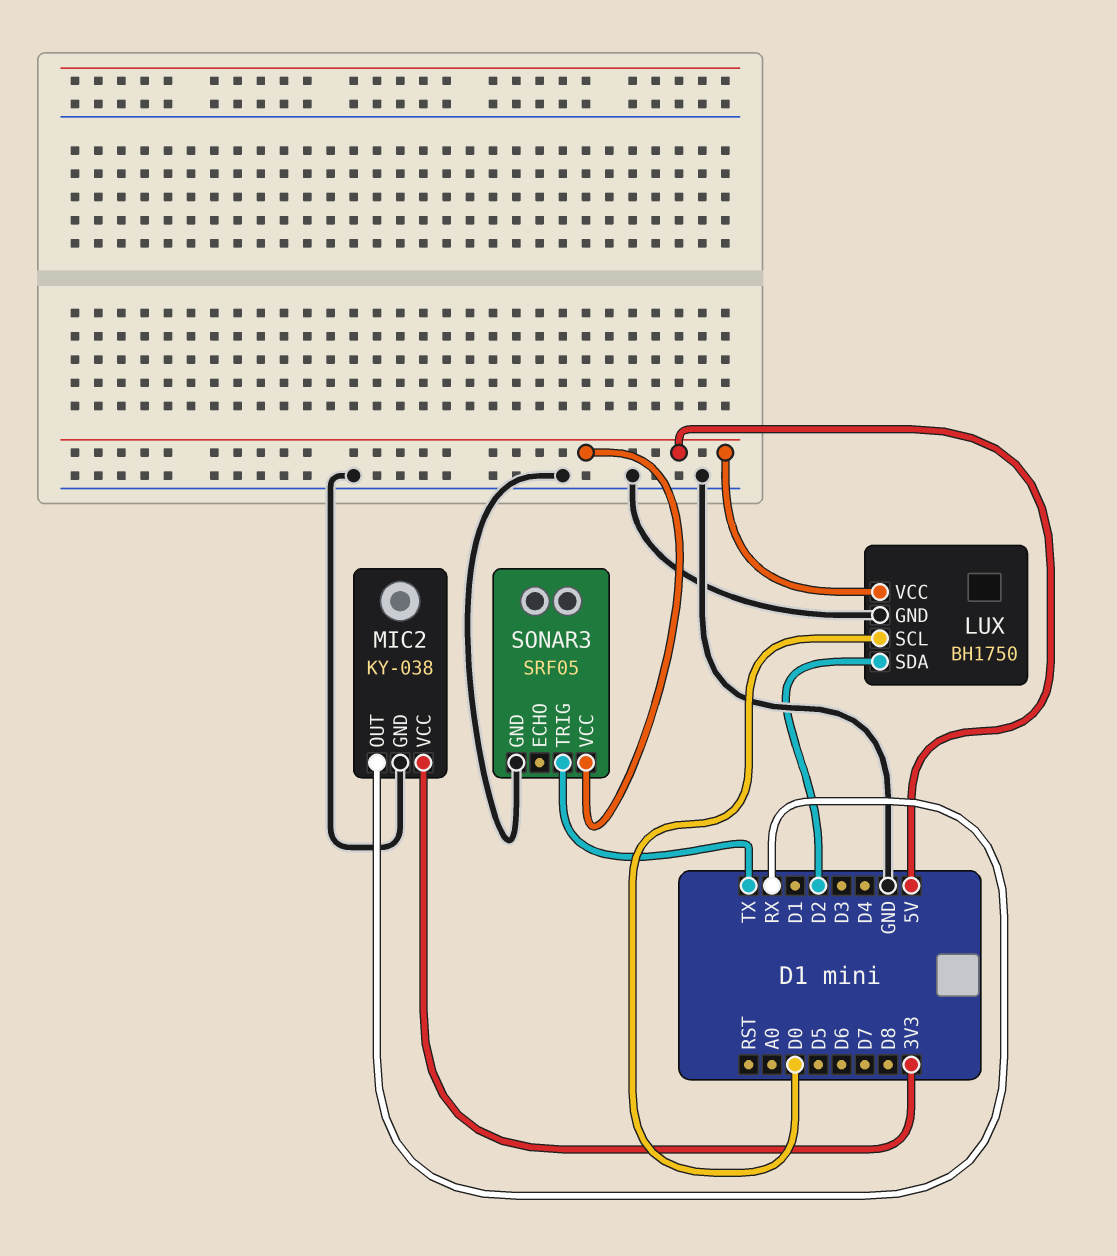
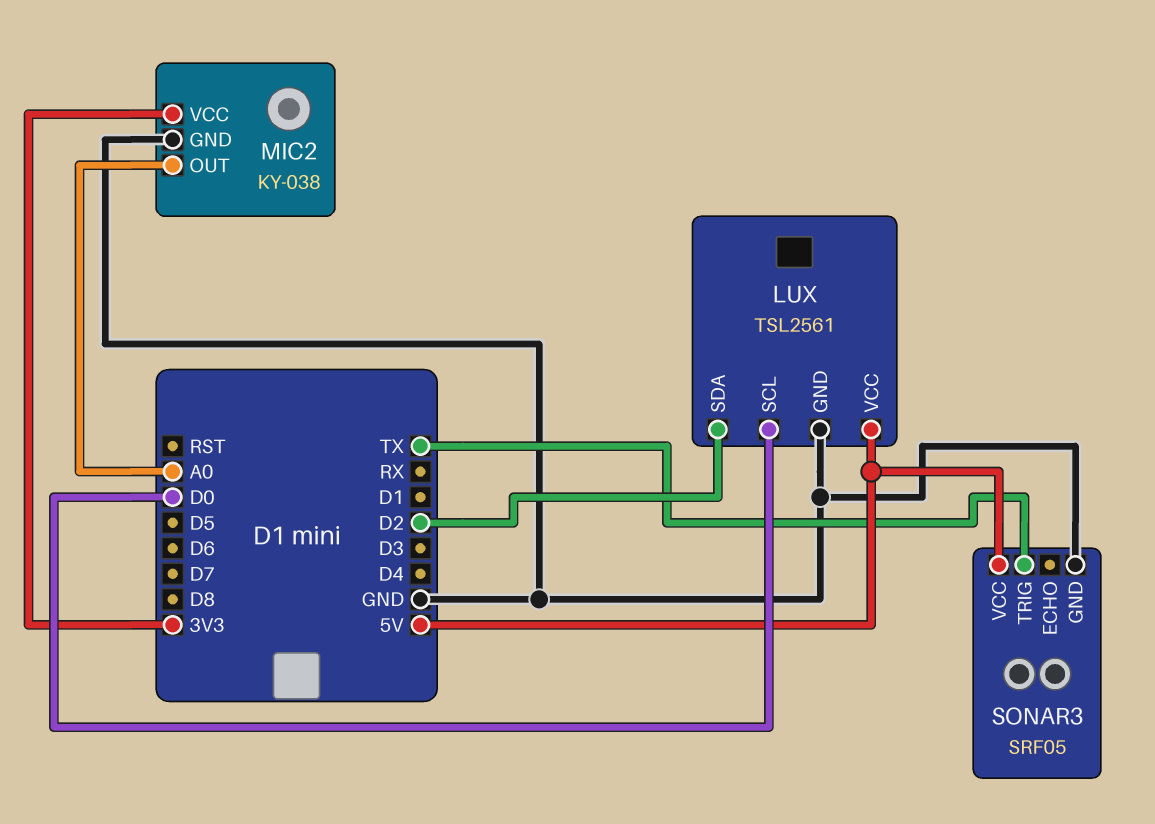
LUX: BH1750 -> TSL2561
MIC2 pin OUT: RX -> A0

